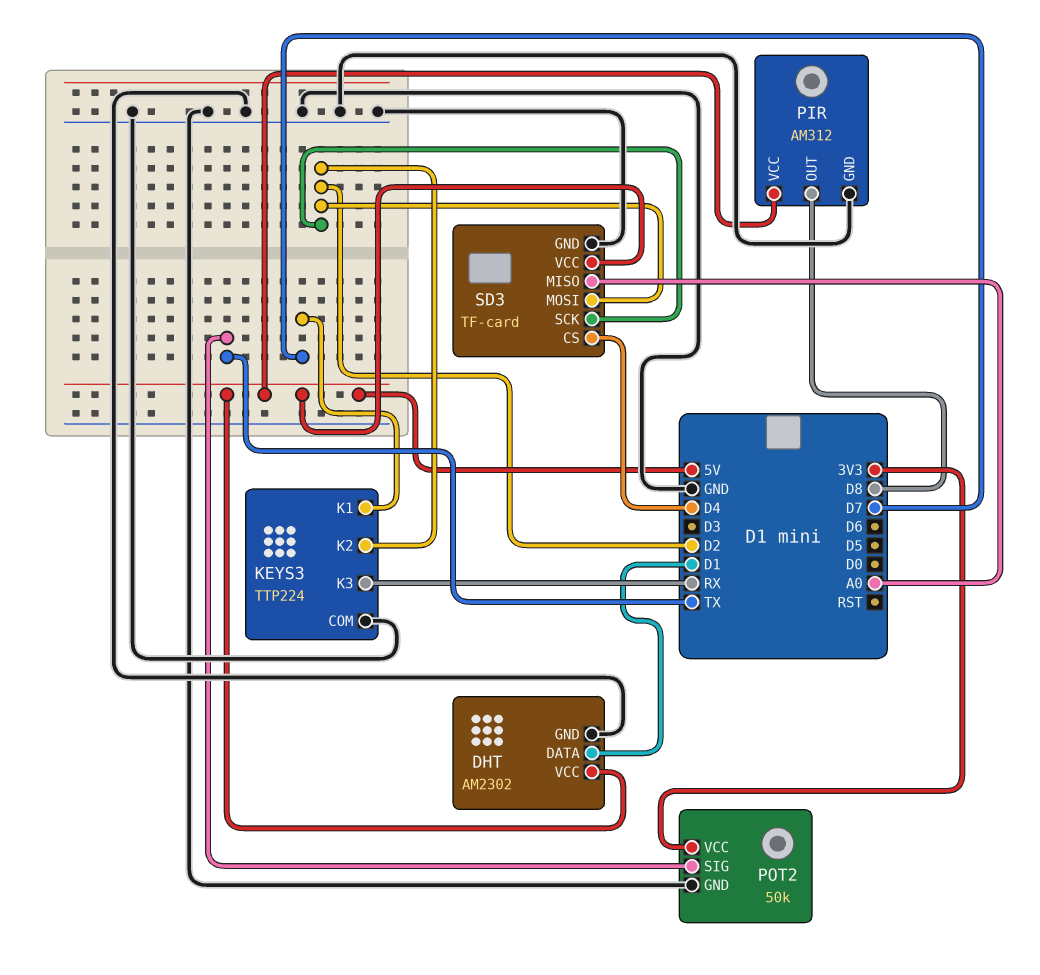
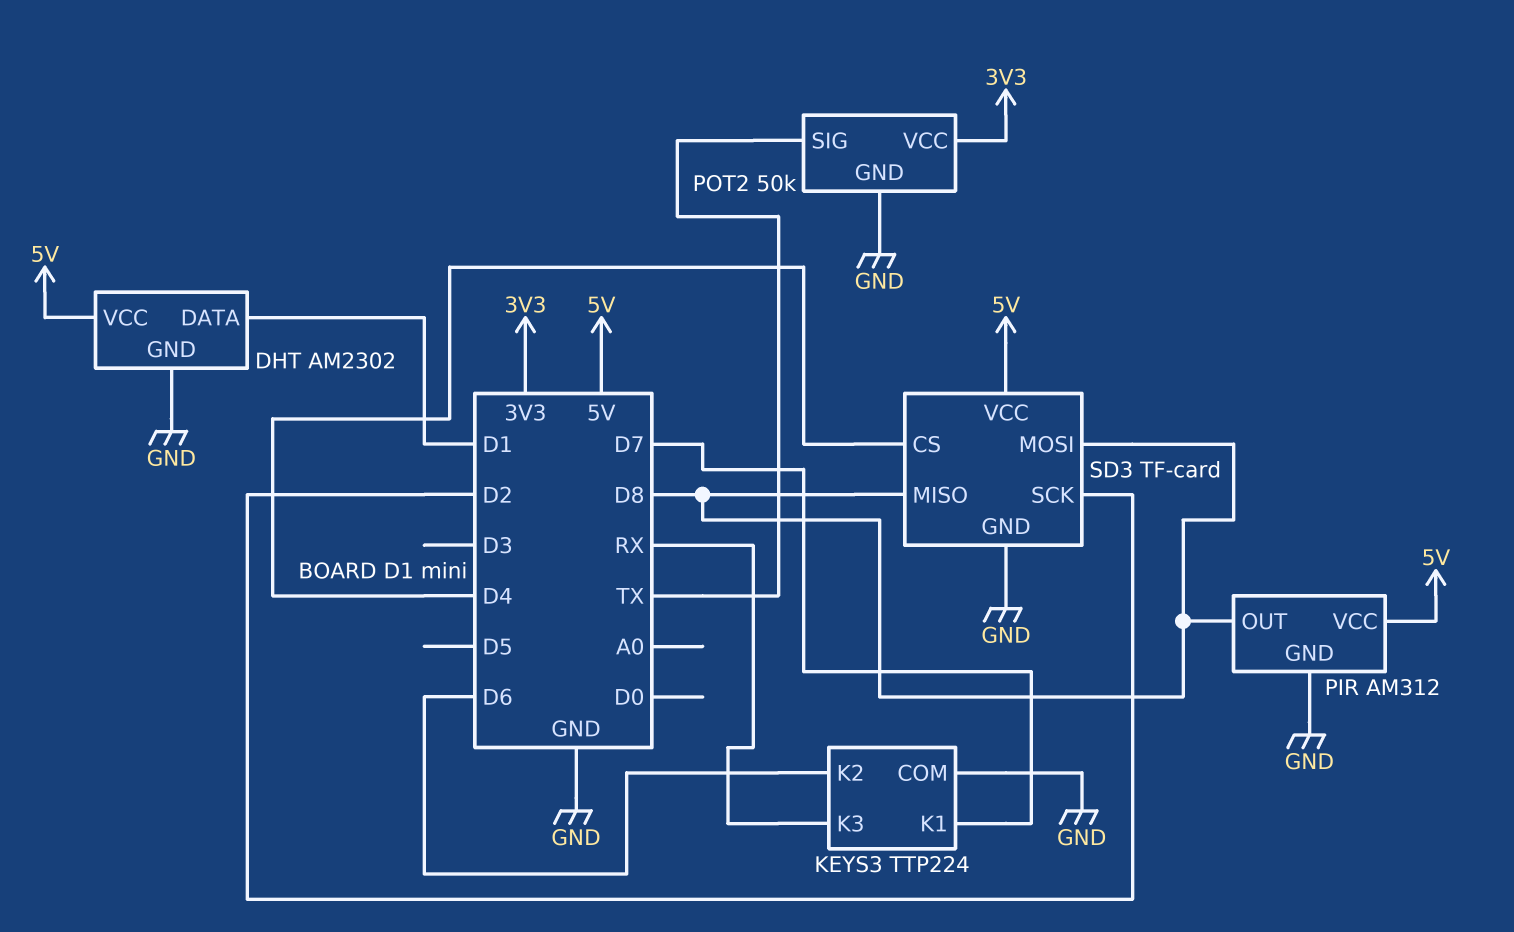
KEYS3 pin K2: D2 -> D6
SD3 pin MISO: A0 -> D8
SD3 pin MOSI: D2 -> D8

